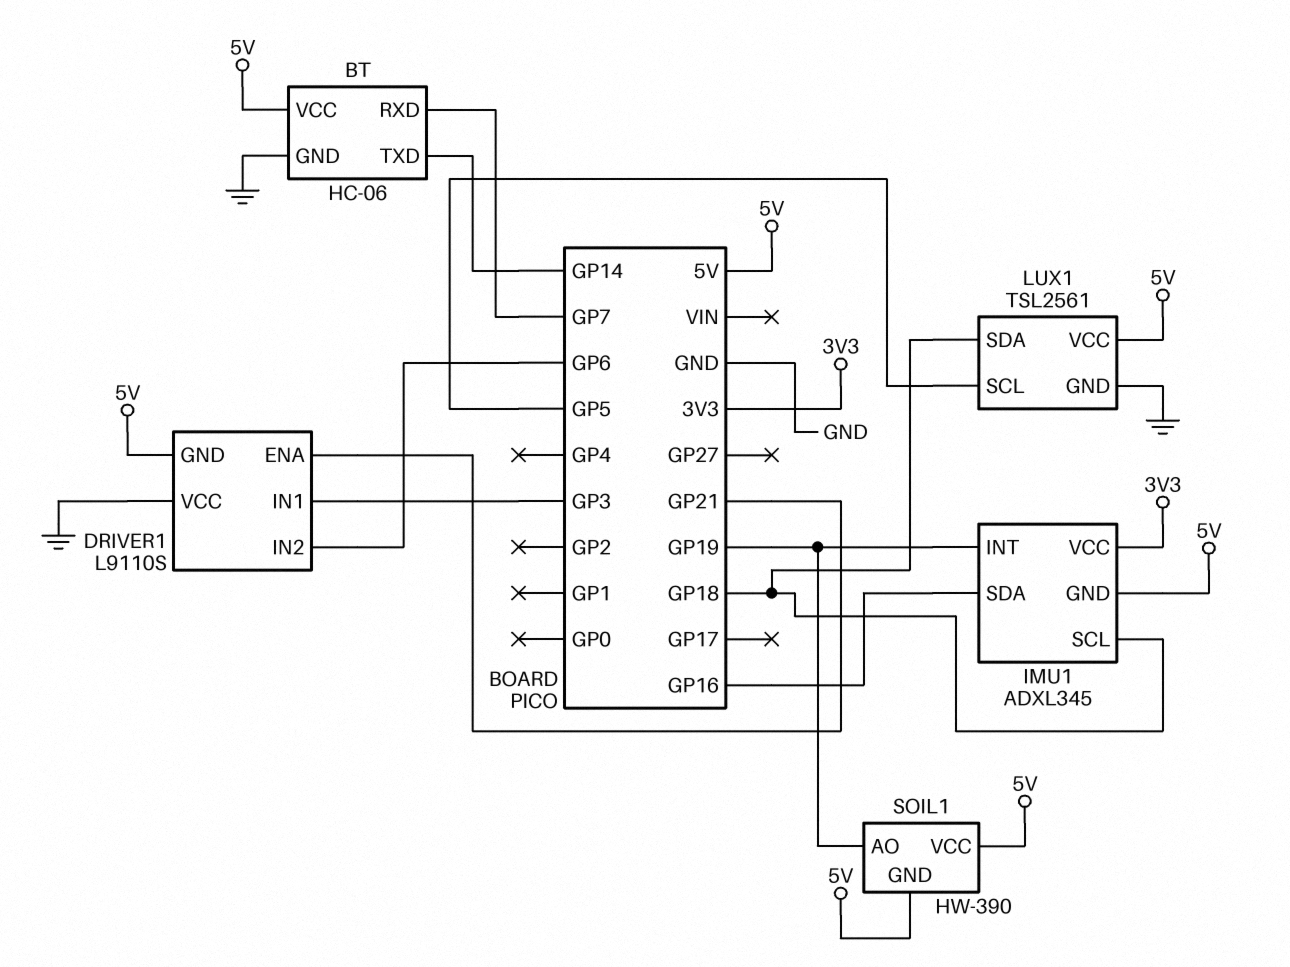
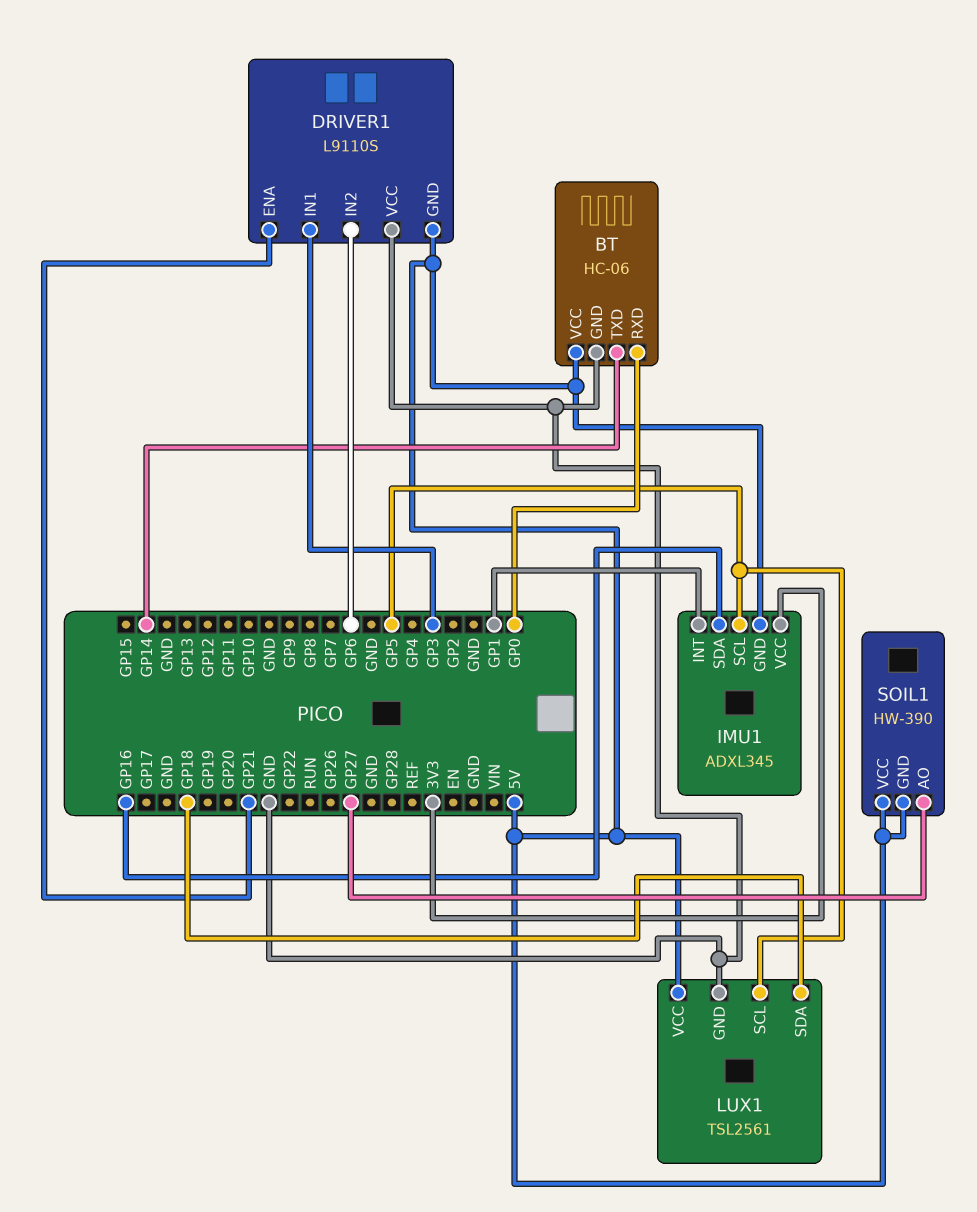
BT pin RXD: GP7 -> GP0
IMU1 pin INT: GP19 -> GP1
IMU1 pin SCL: GP18 -> GP5
SOIL1 pin AO: GP19 -> GP27

